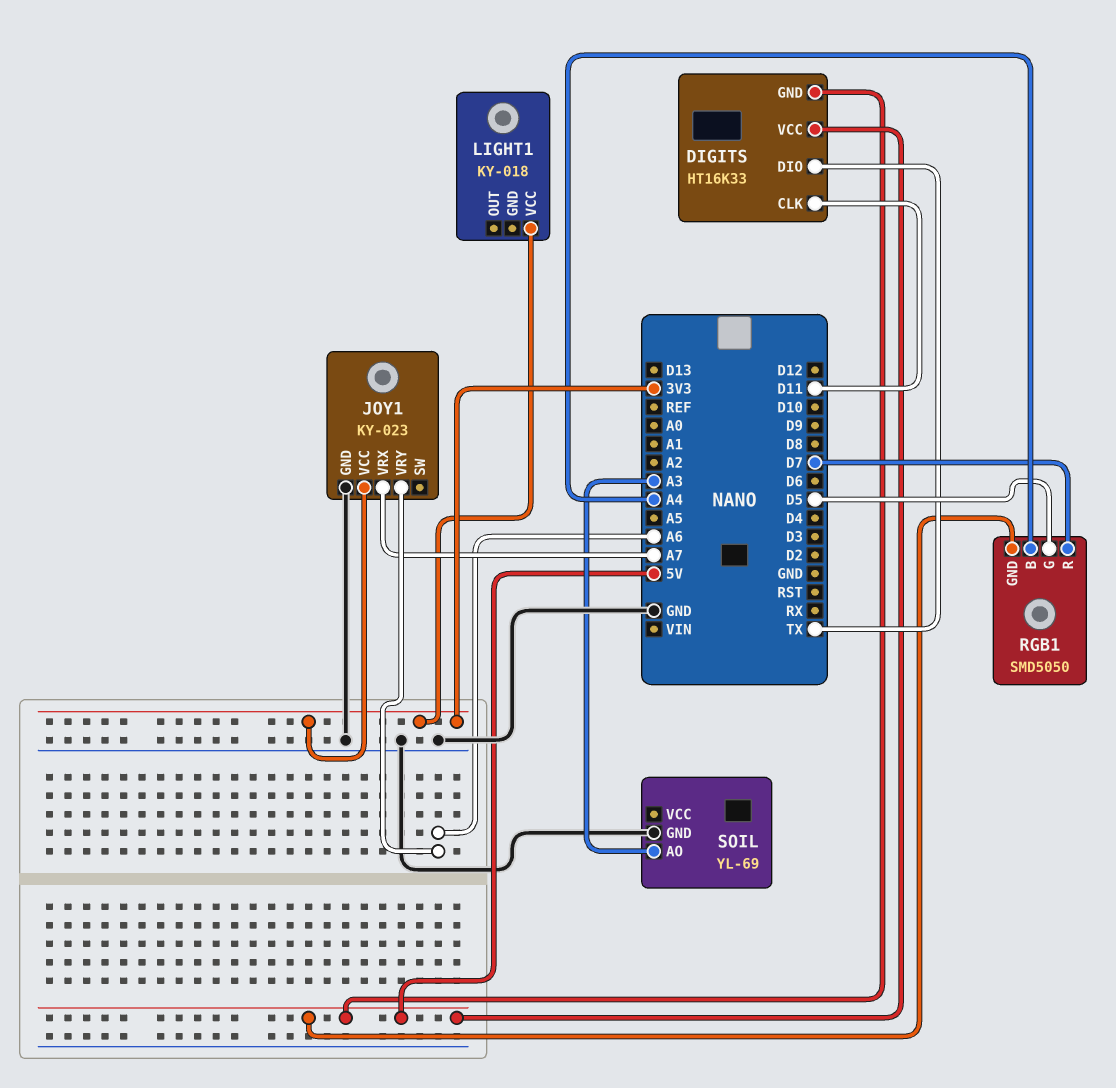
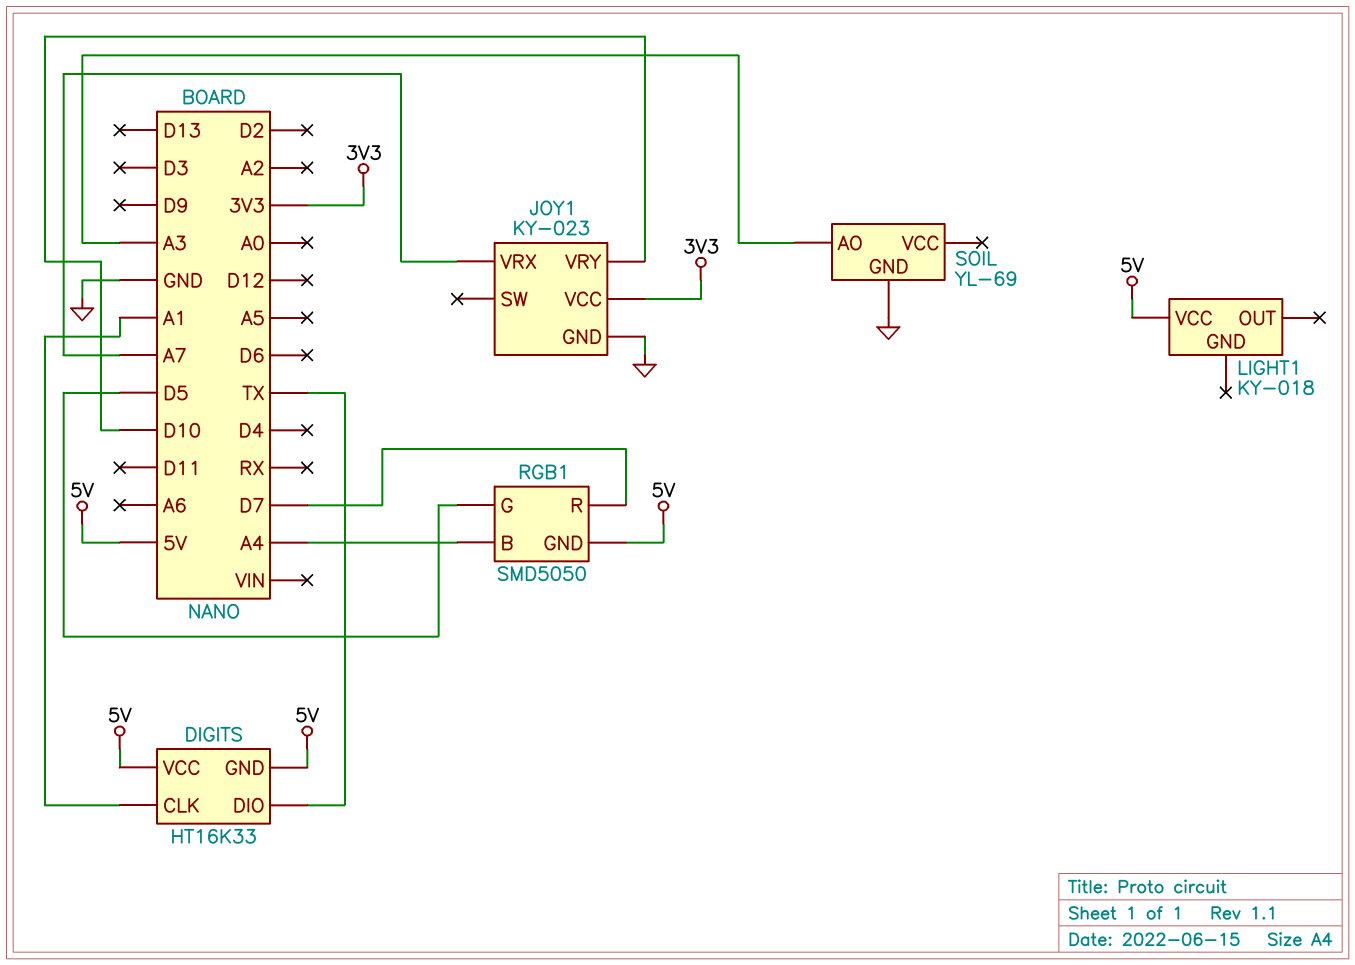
DIGITS pin CLK: D11 -> A1
JOY1 pin VRY: A6 -> D10
LIGHT1 pin VCC: 3V3 -> 5V

